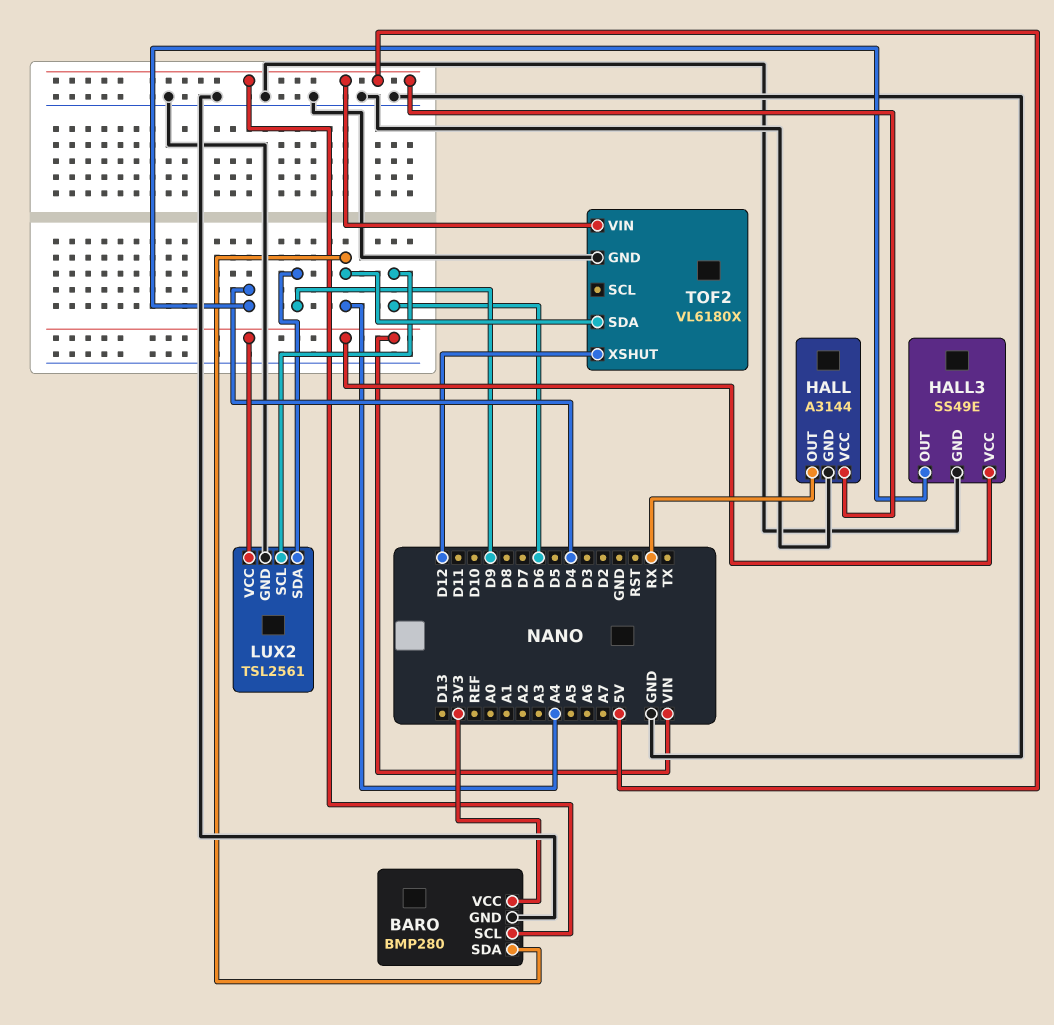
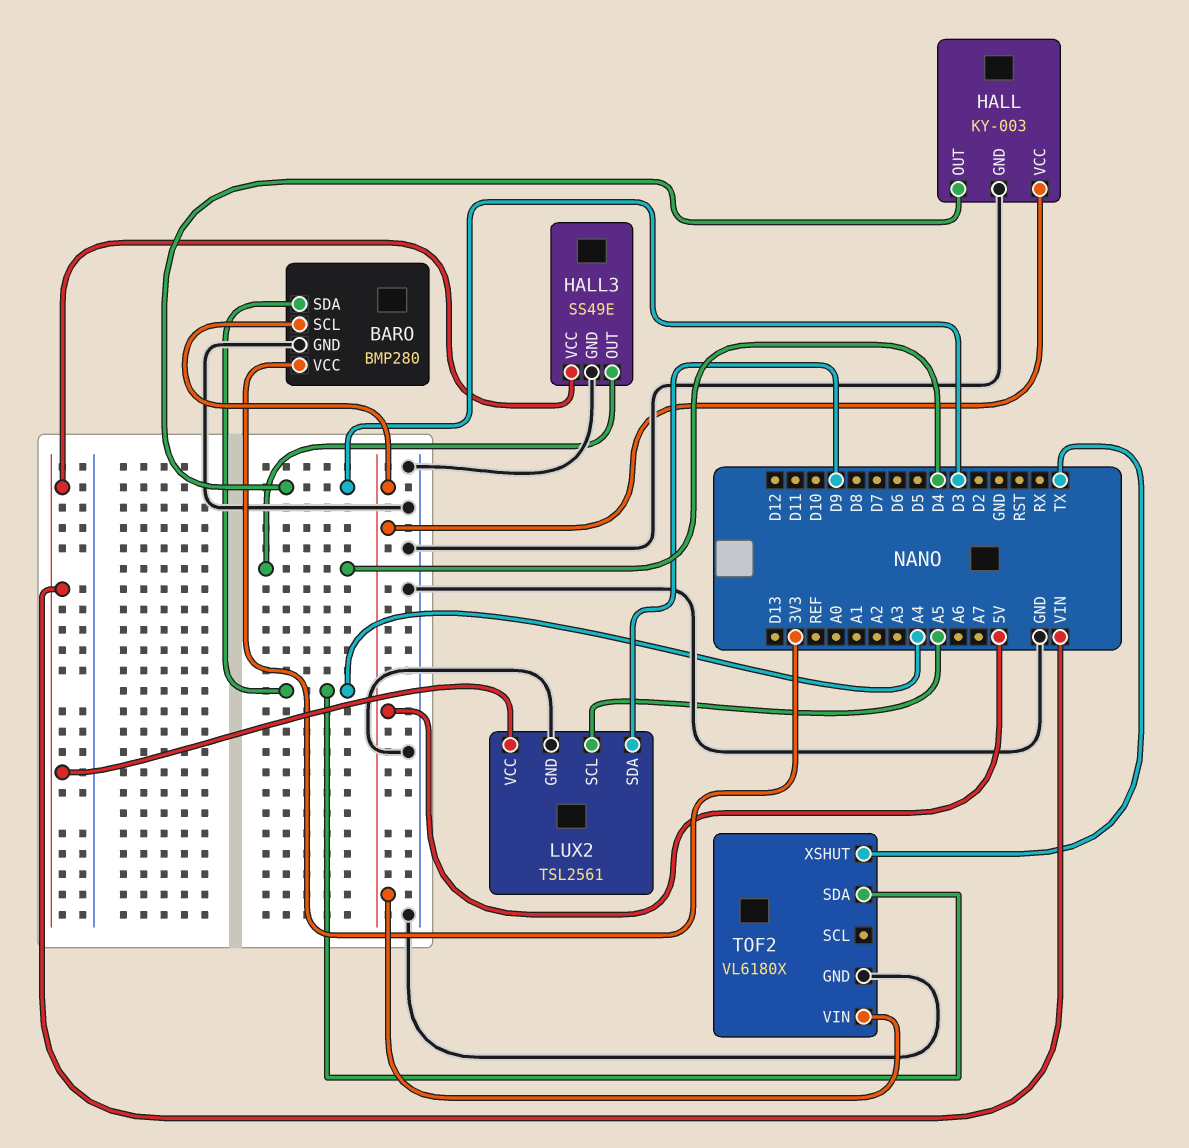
HALL: A3144 -> KY-003
HALL pin OUT: RX -> D3
LUX2 pin SCL: D6 -> A5
TOF2 pin XSHUT: D12 -> TX

